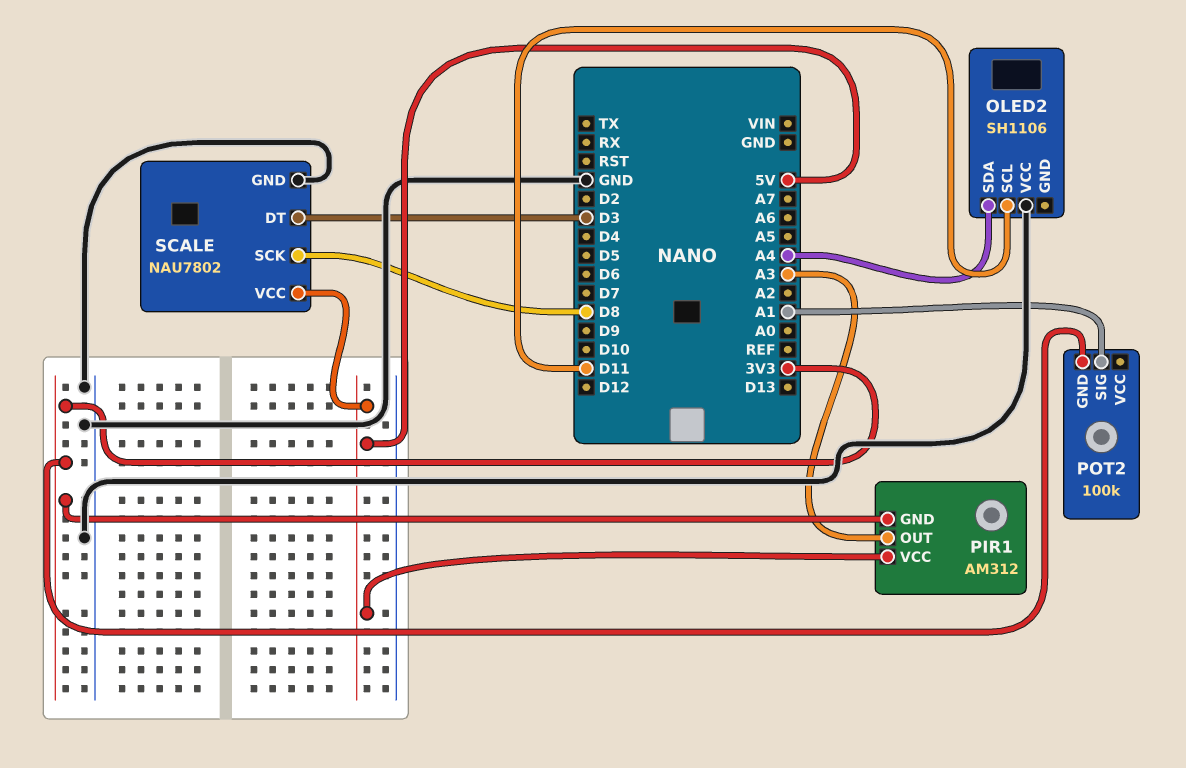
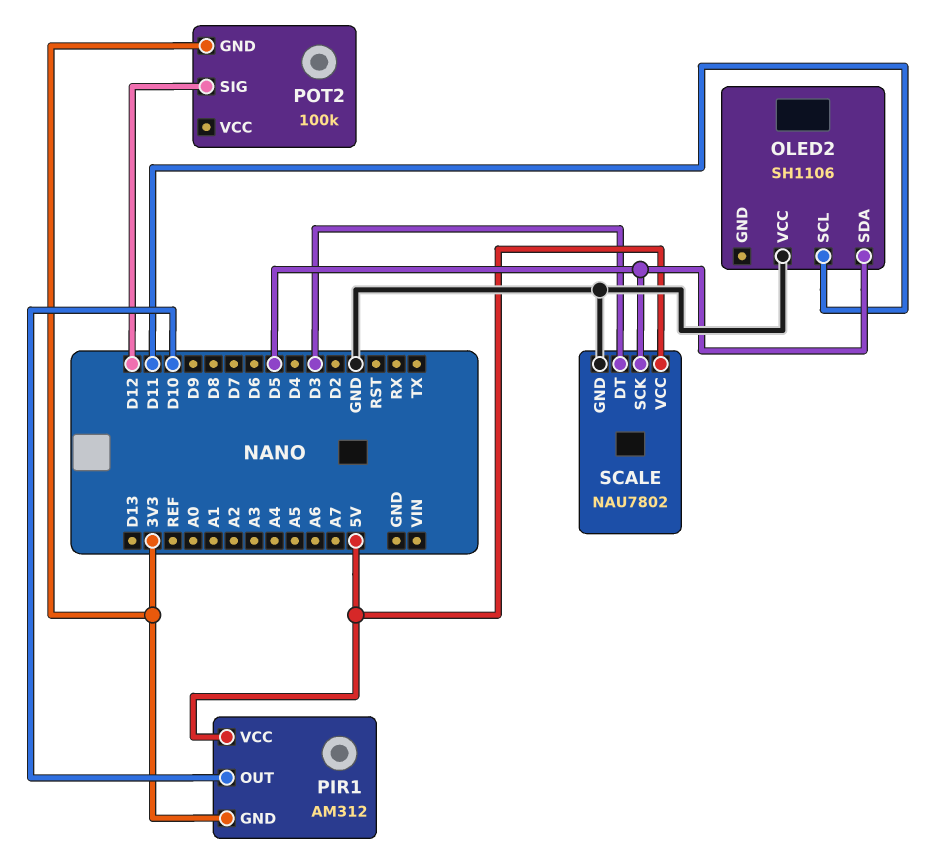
OLED2 pin SDA: A4 -> D5
PIR1 pin OUT: A3 -> D10
POT2 pin SIG: A1 -> D12
SCALE pin SCK: D8 -> D5

